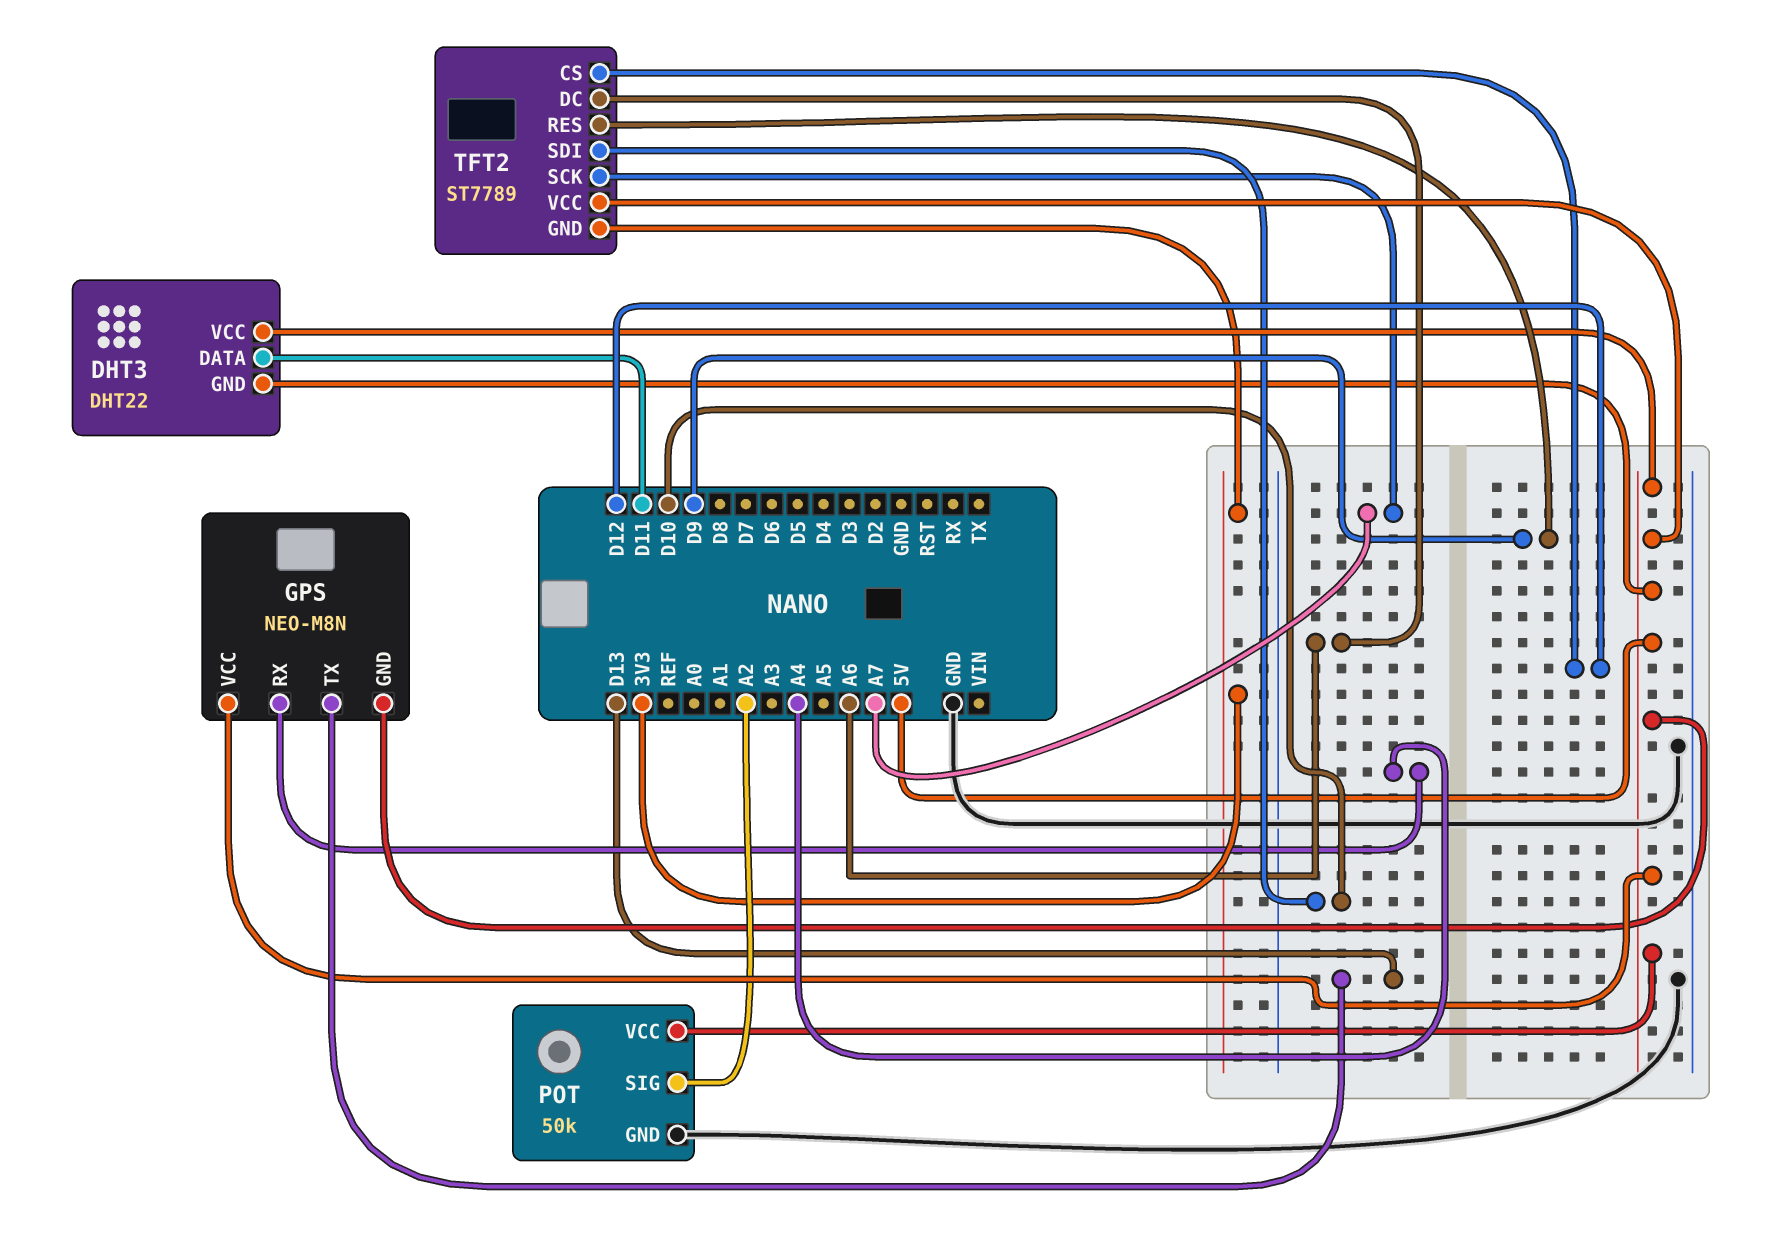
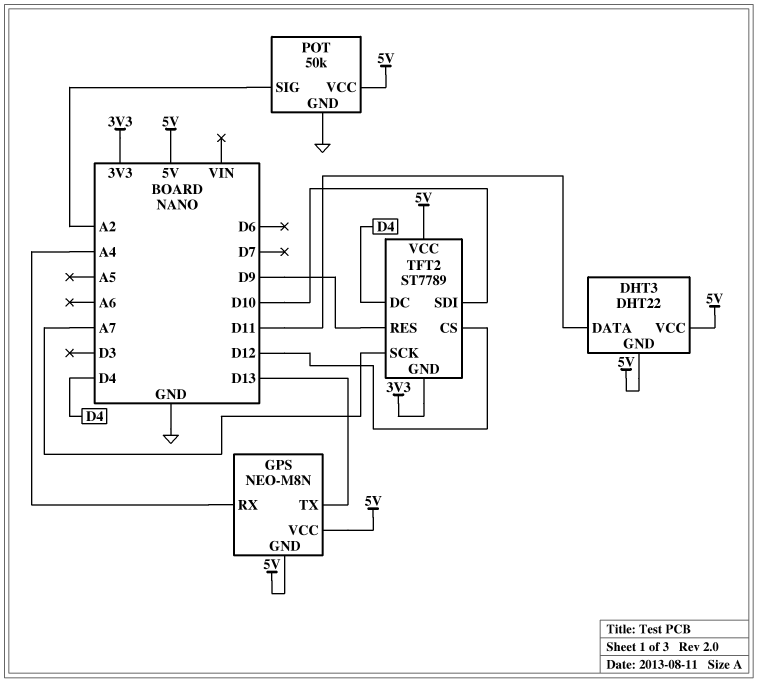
TFT2 pin DC: A6 -> D4

